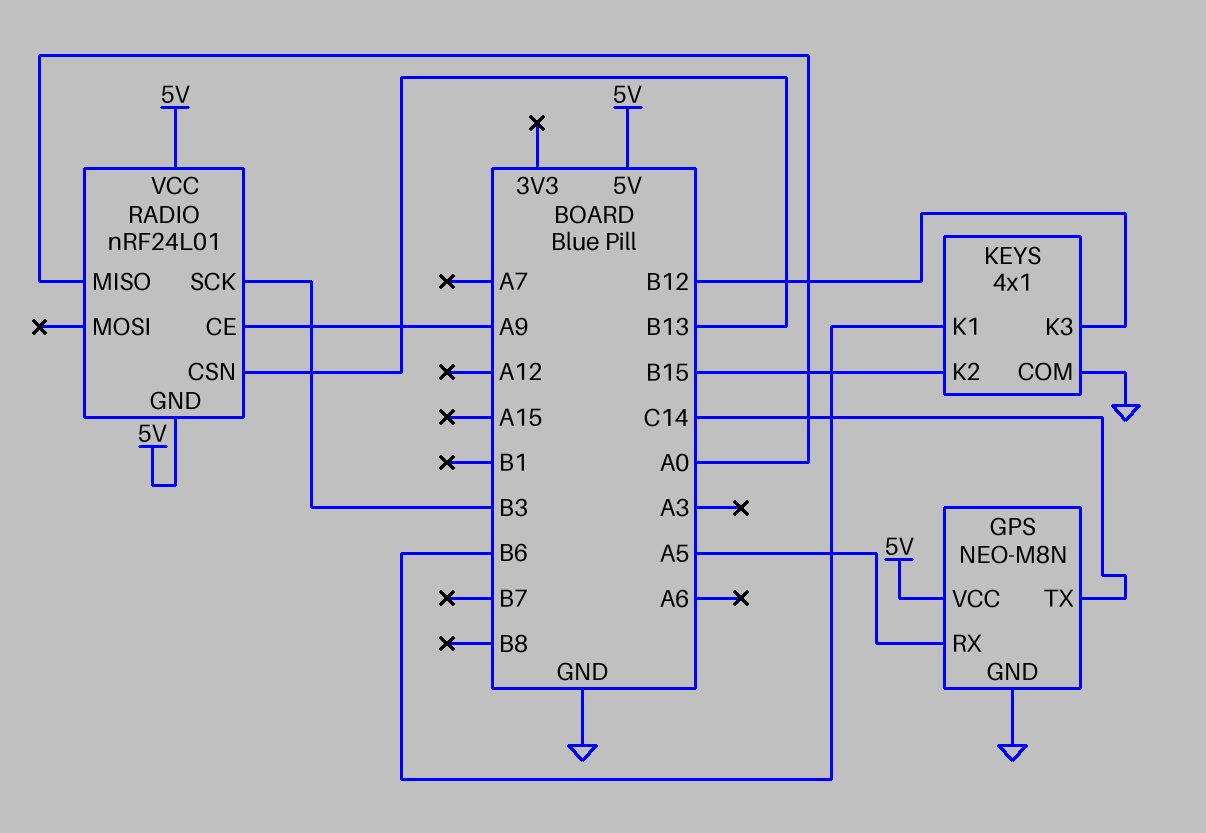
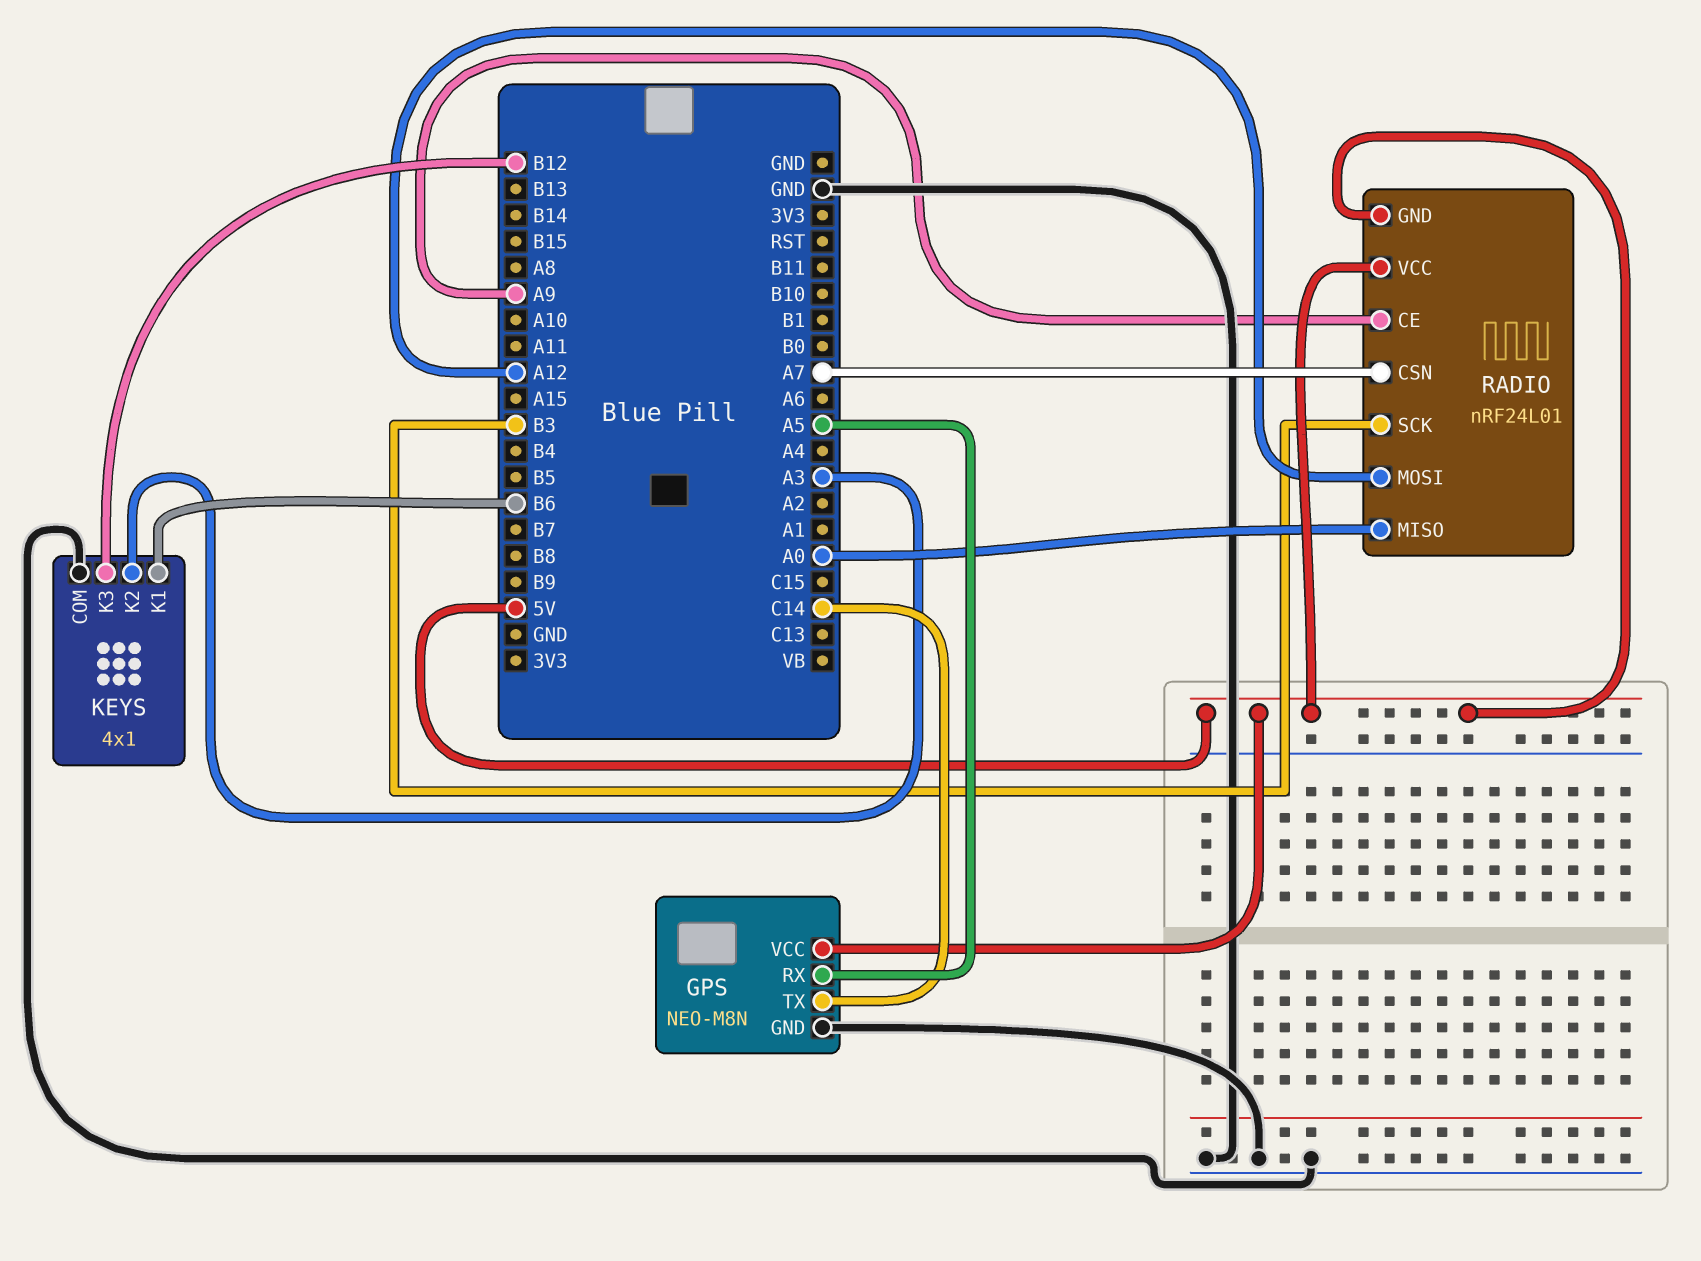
KEYS pin K2: B15 -> A3
RADIO pin CSN: B13 -> A7
RADIO pin MOSI: none -> A12

